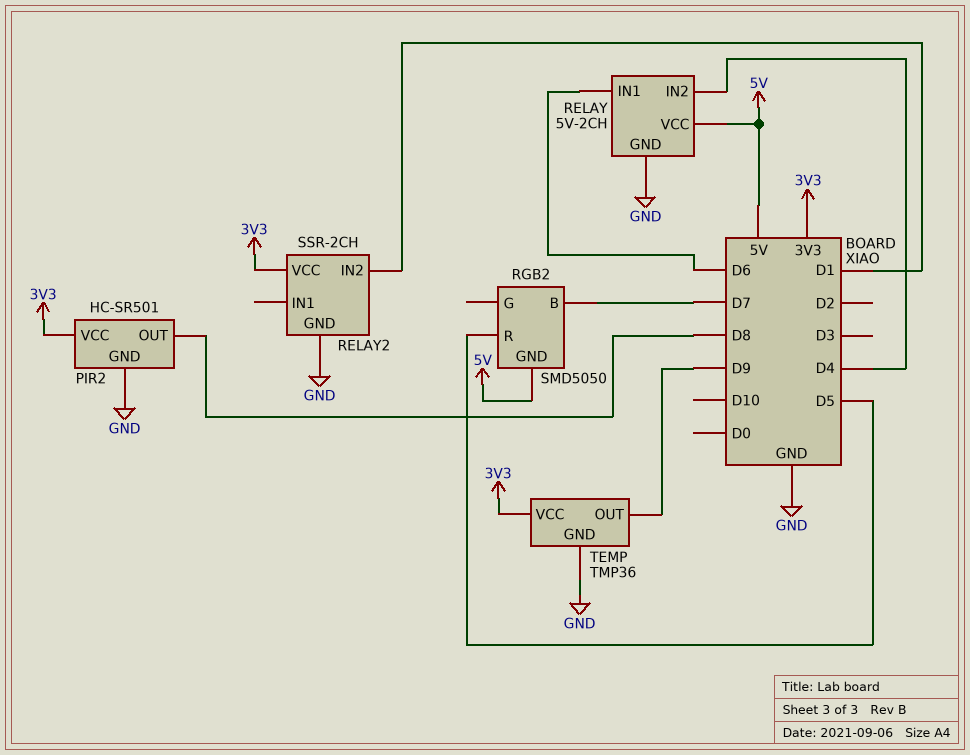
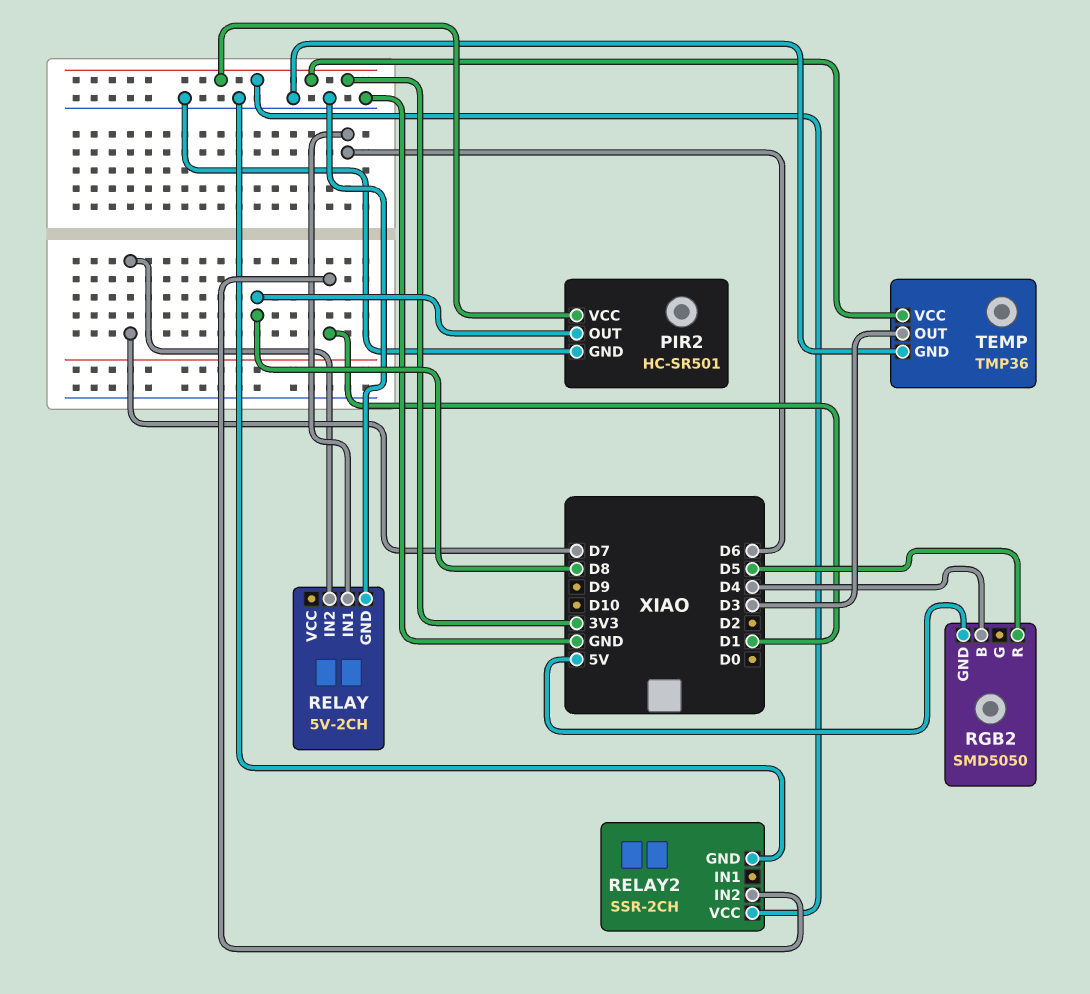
RELAY pin IN2: D4 -> D7
RELAY pin VCC: 5V -> none
RGB2 pin B: D7 -> D4
TEMP pin OUT: D9 -> D3

